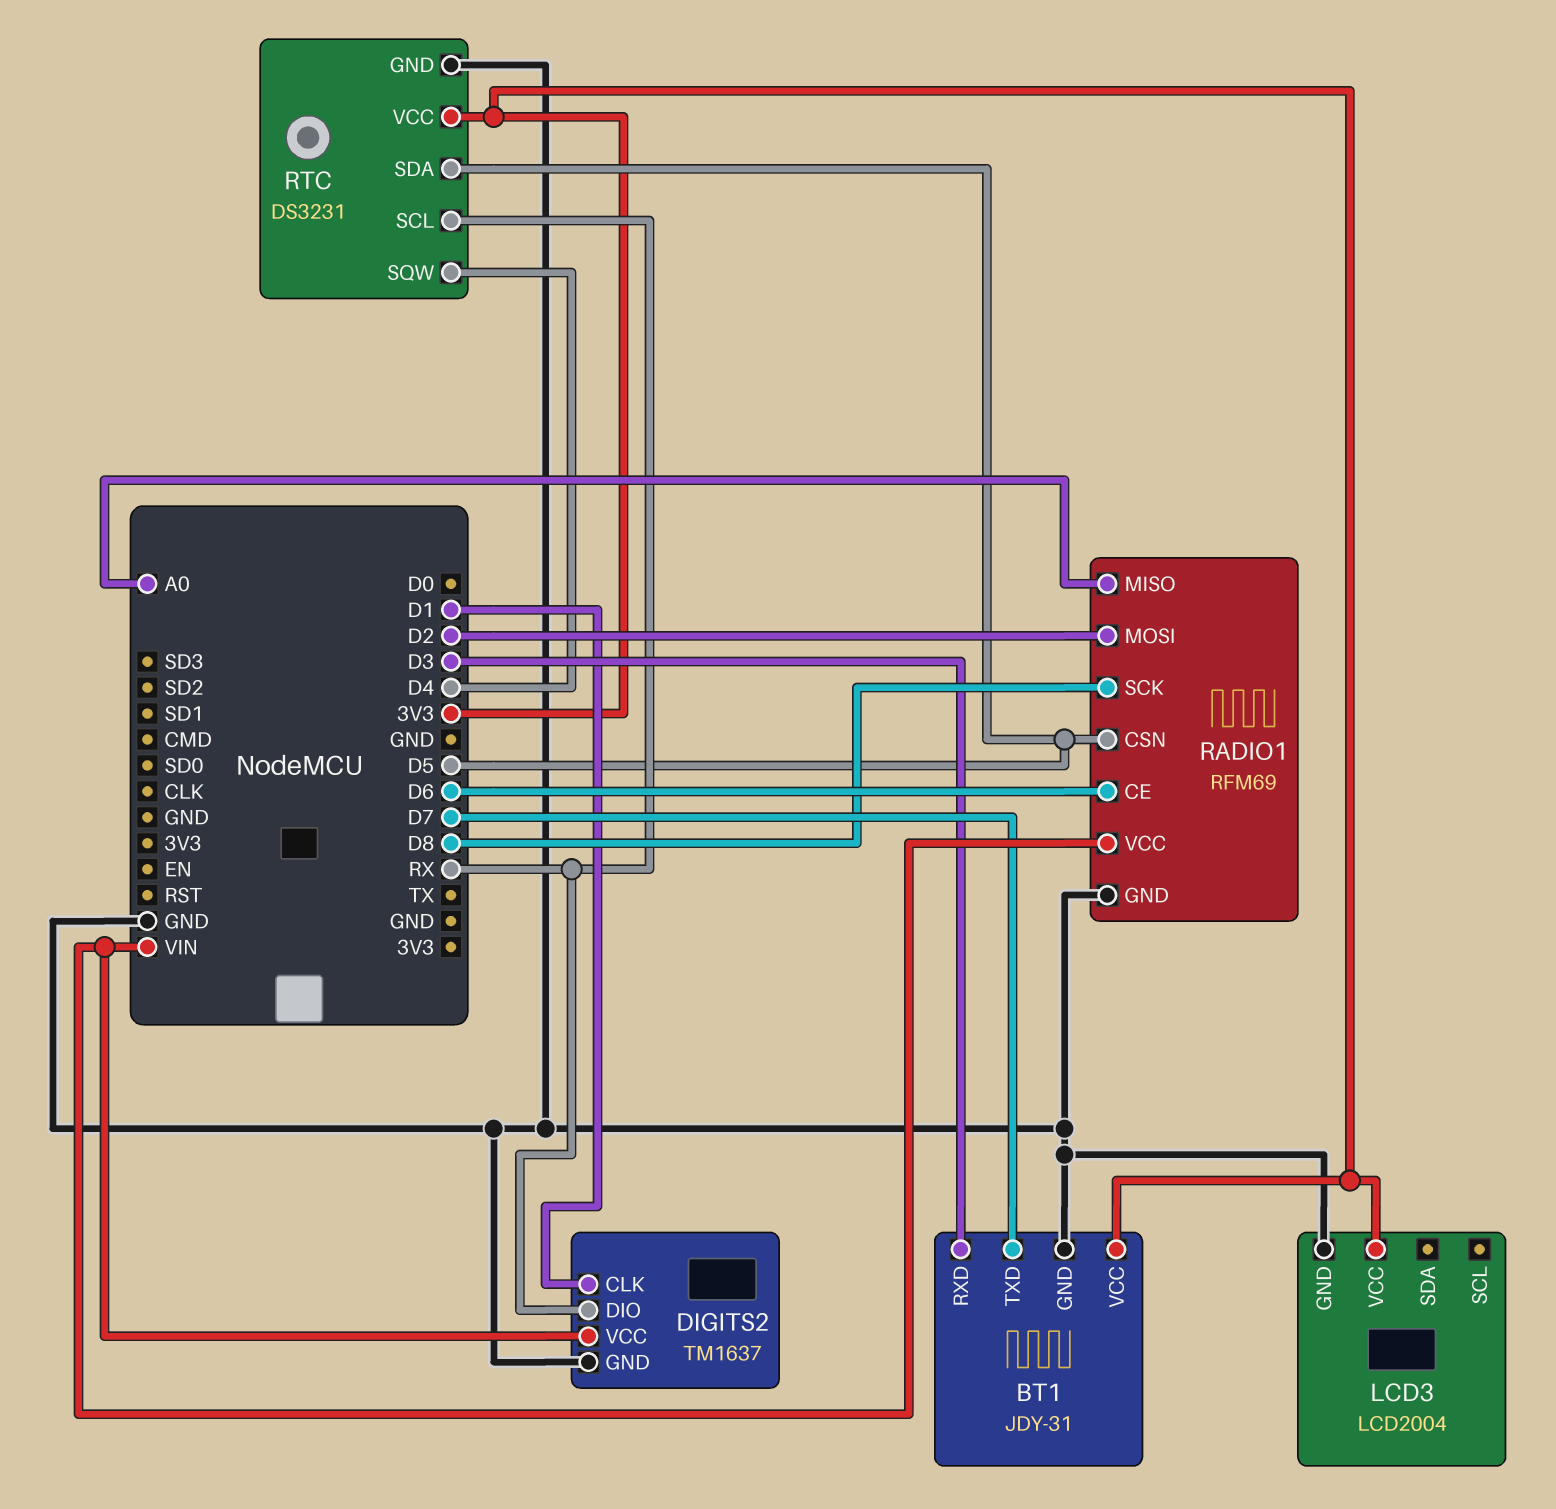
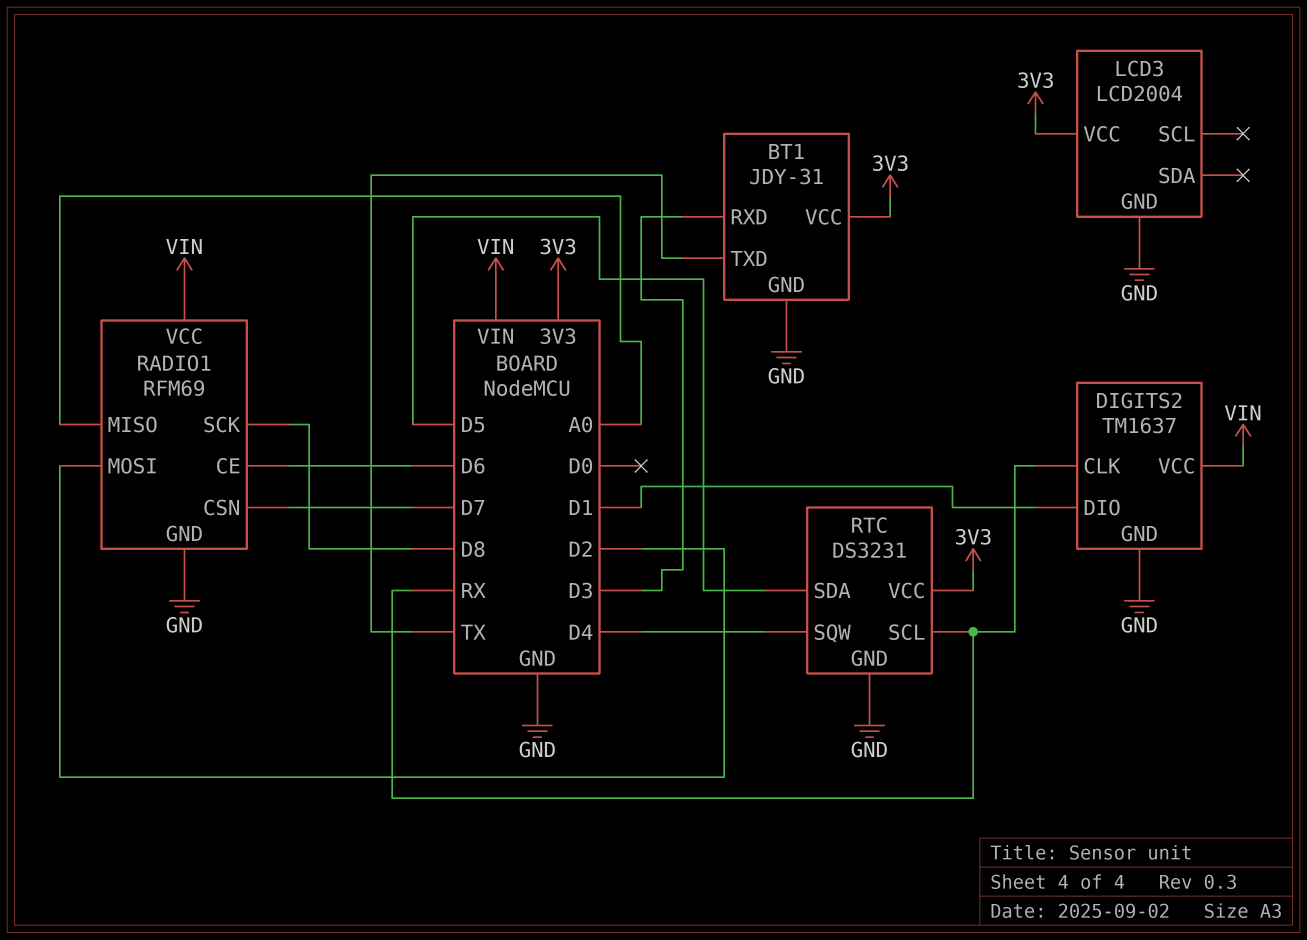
BT1 pin TXD: D7 -> TX
DIGITS2 pin CLK: D1 -> RX
DIGITS2 pin DIO: RX -> D1
RADIO1 pin CSN: D5 -> D7

